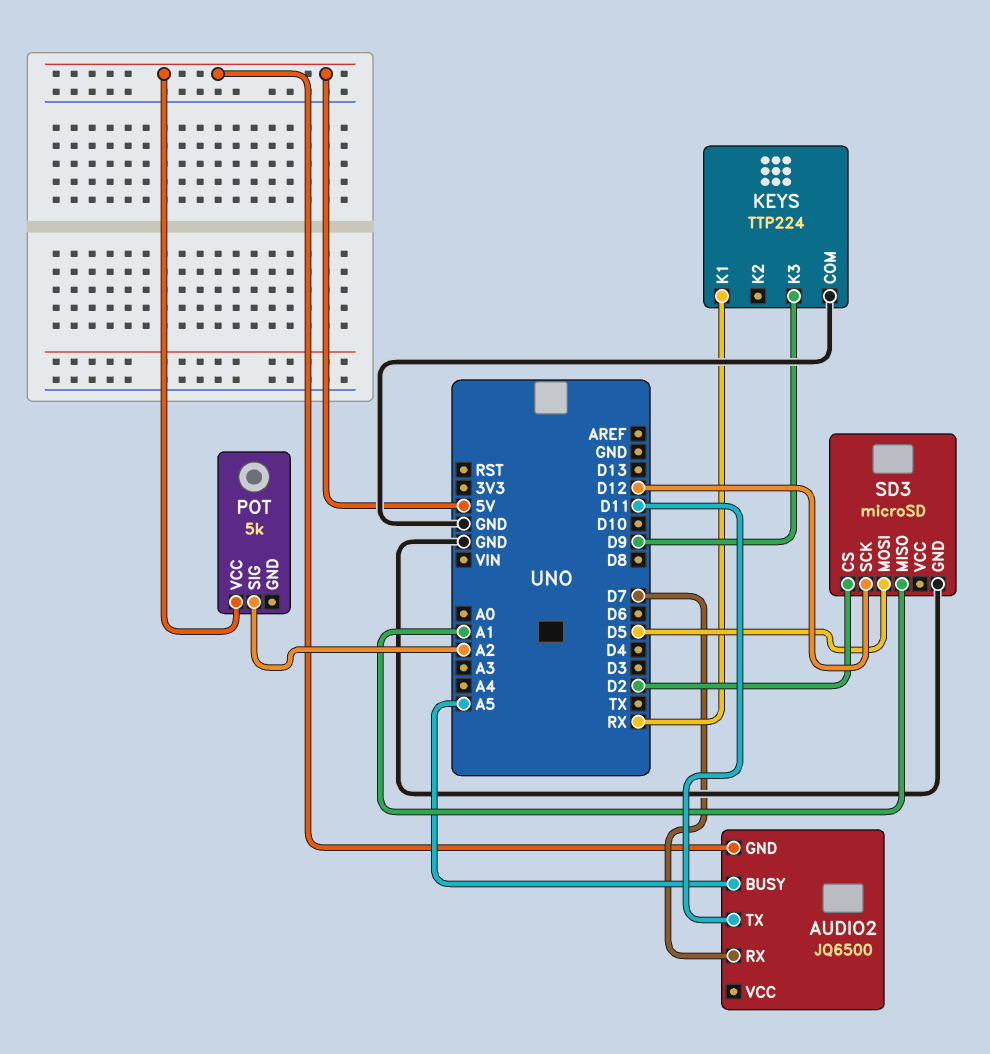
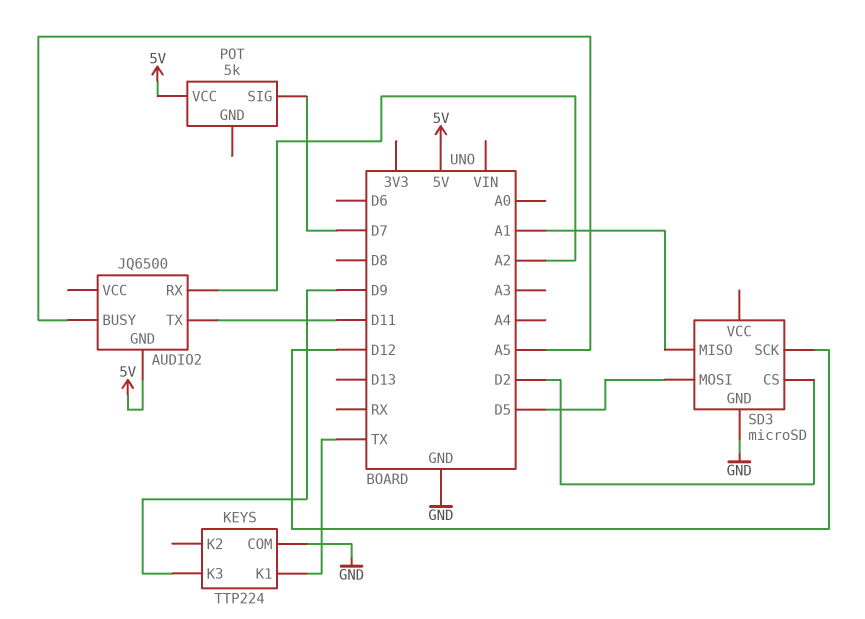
AUDIO2 pin RX: D7 -> A2
KEYS pin K1: RX -> TX
POT pin SIG: A2 -> D7

